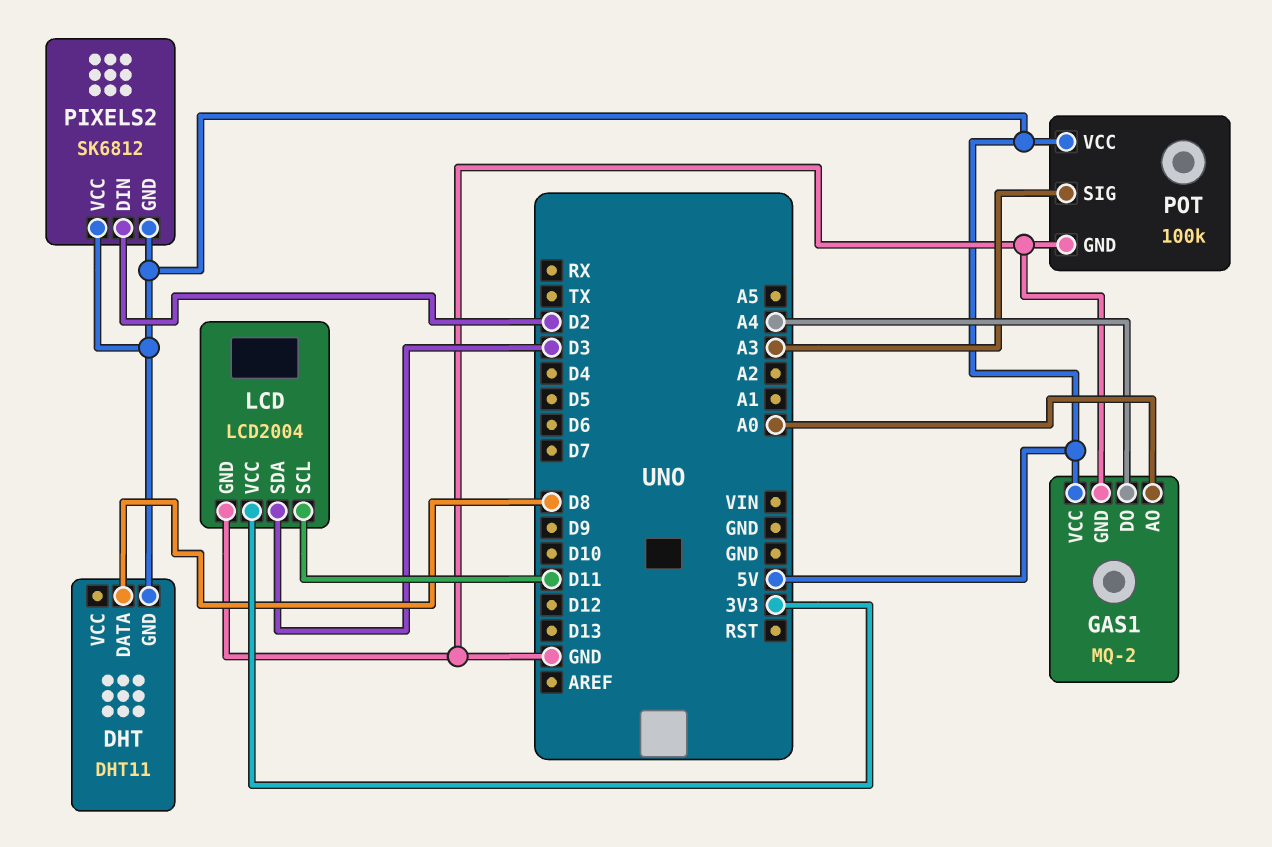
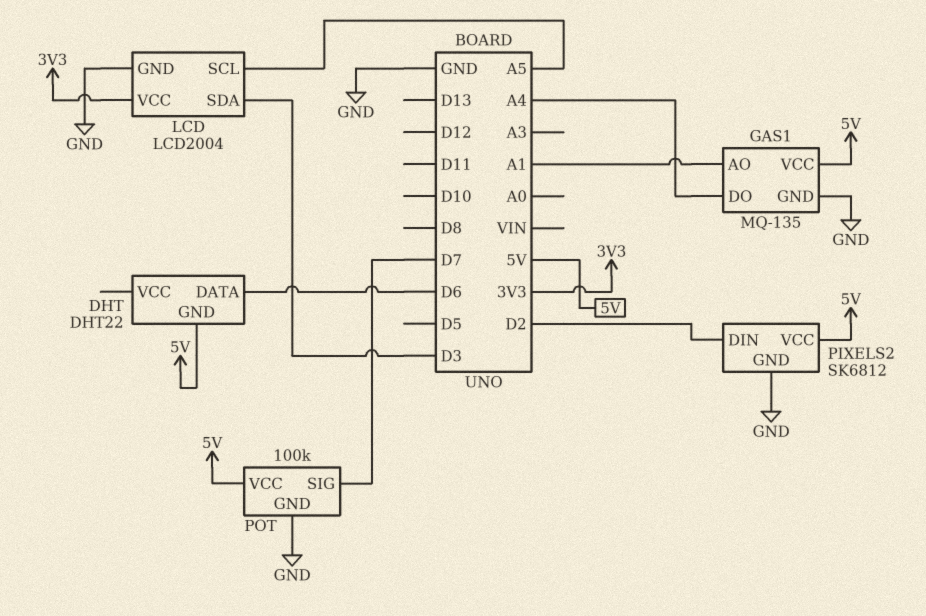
DHT: DHT11 -> DHT22
DHT pin DATA: D8 -> D6
GAS1: MQ-2 -> MQ-135
GAS1 pin AO: A0 -> A1
LCD pin SCL: D11 -> A5
PIXELS2 pin GND: 5V -> GND
POT pin SIG: A3 -> D7

